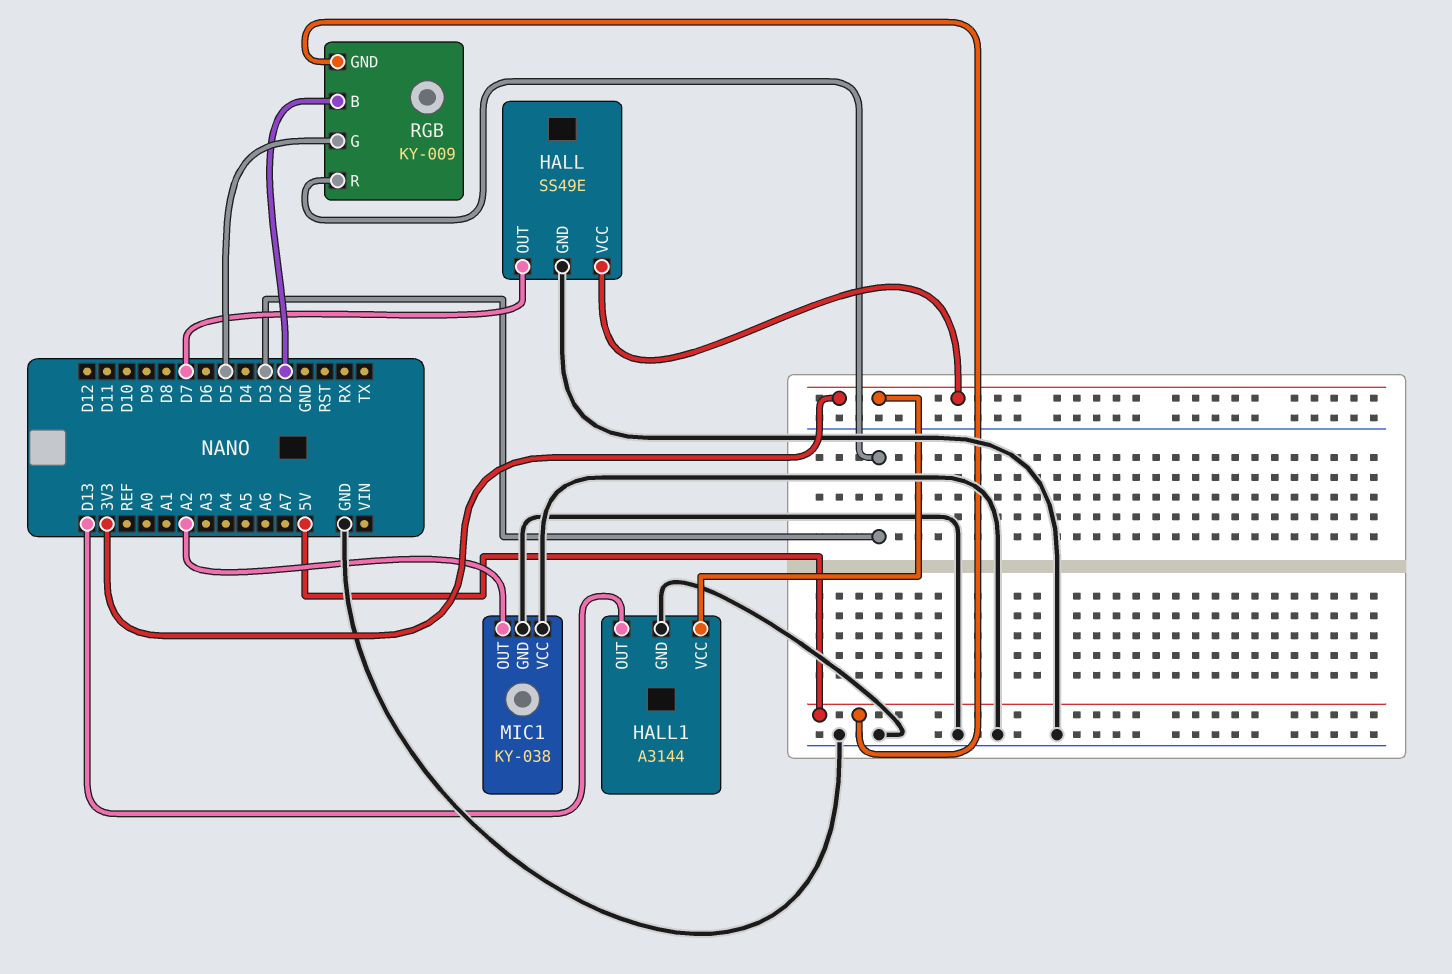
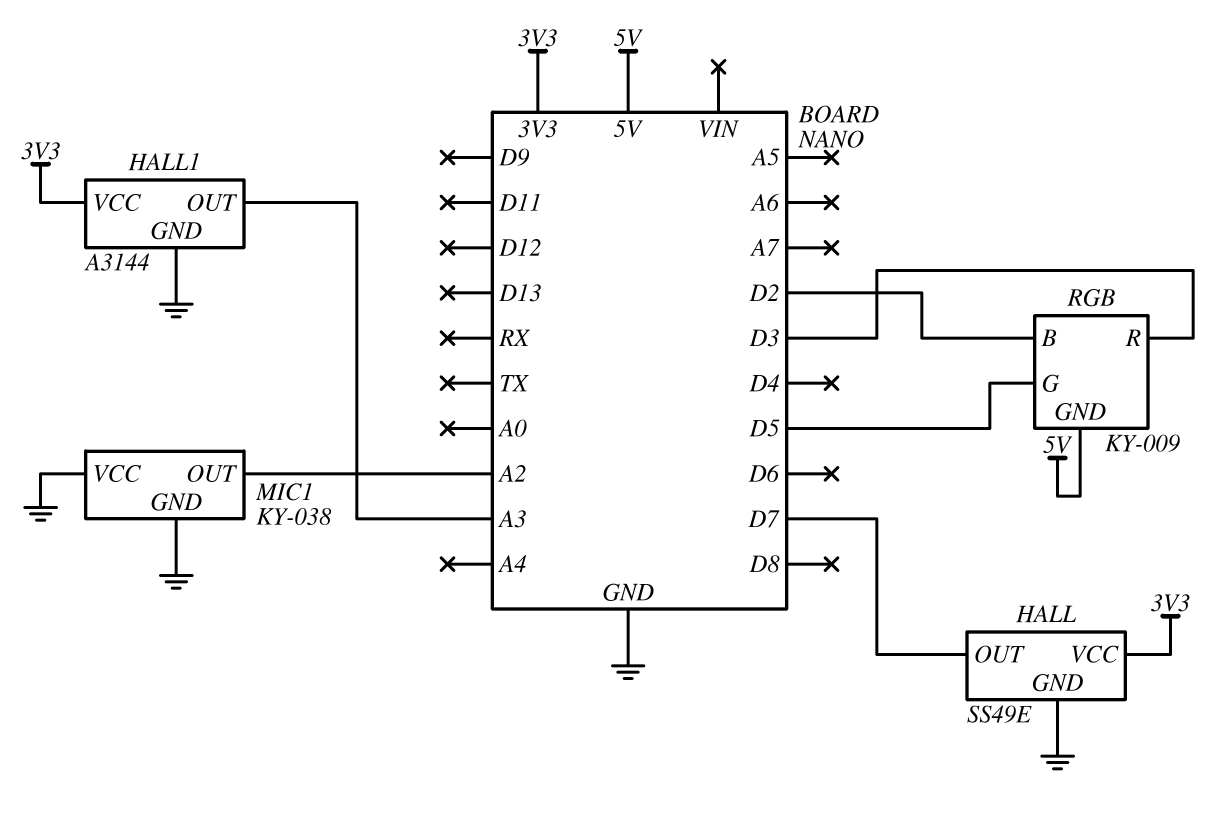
HALL1 pin OUT: D13 -> A3

